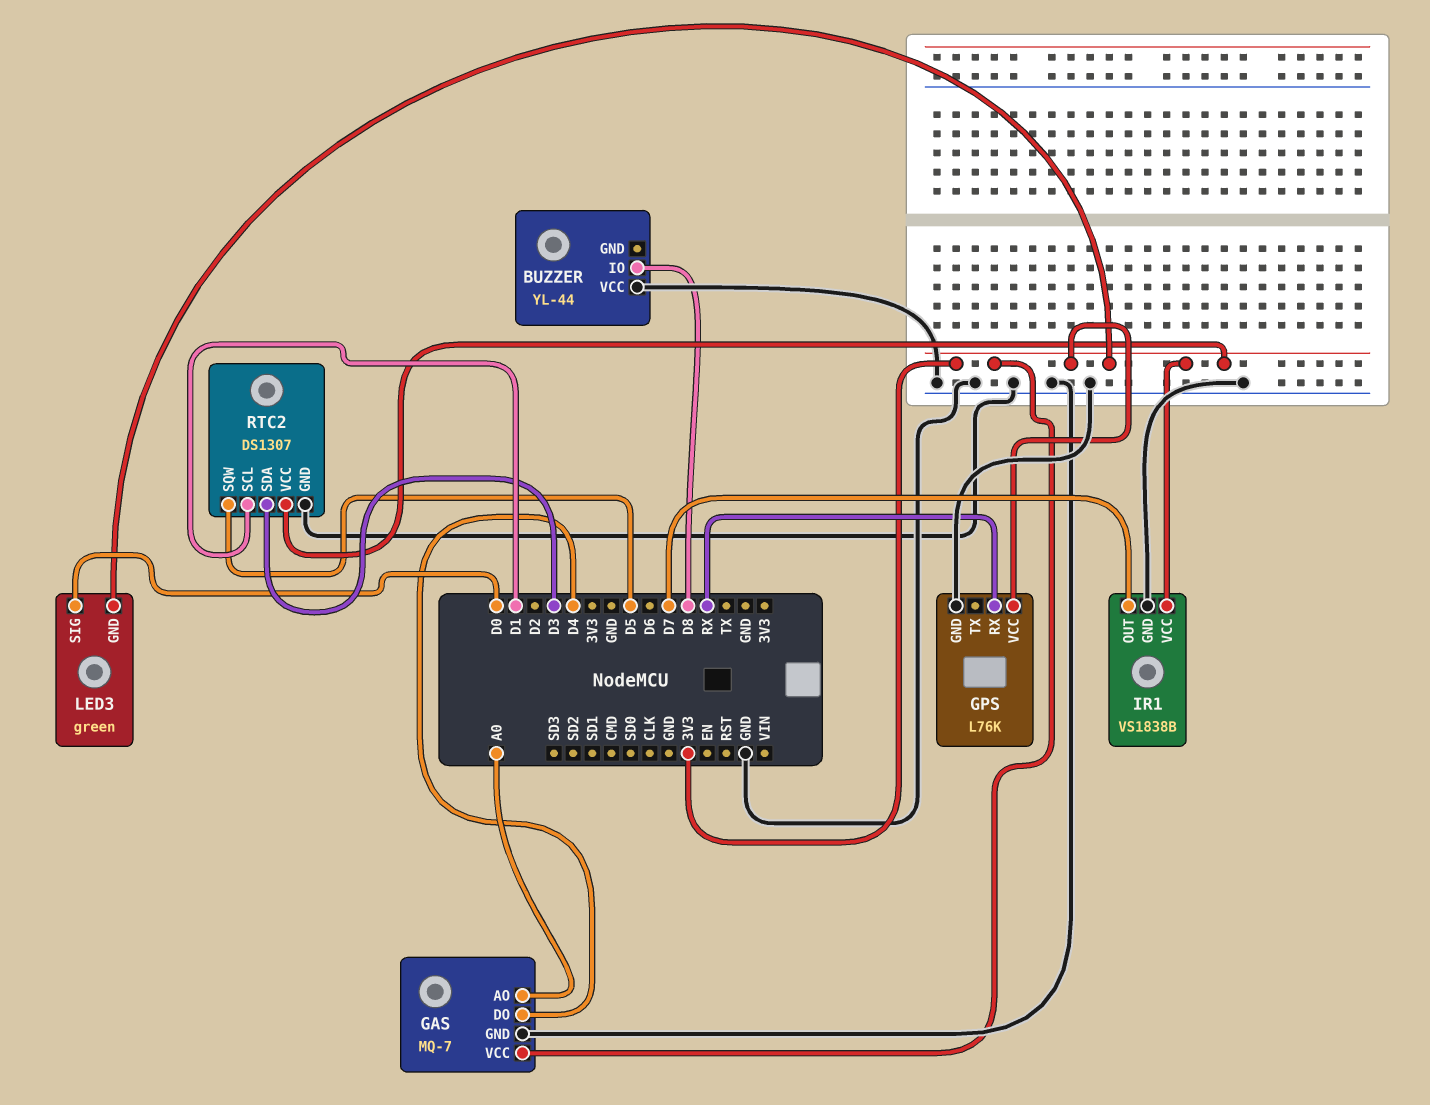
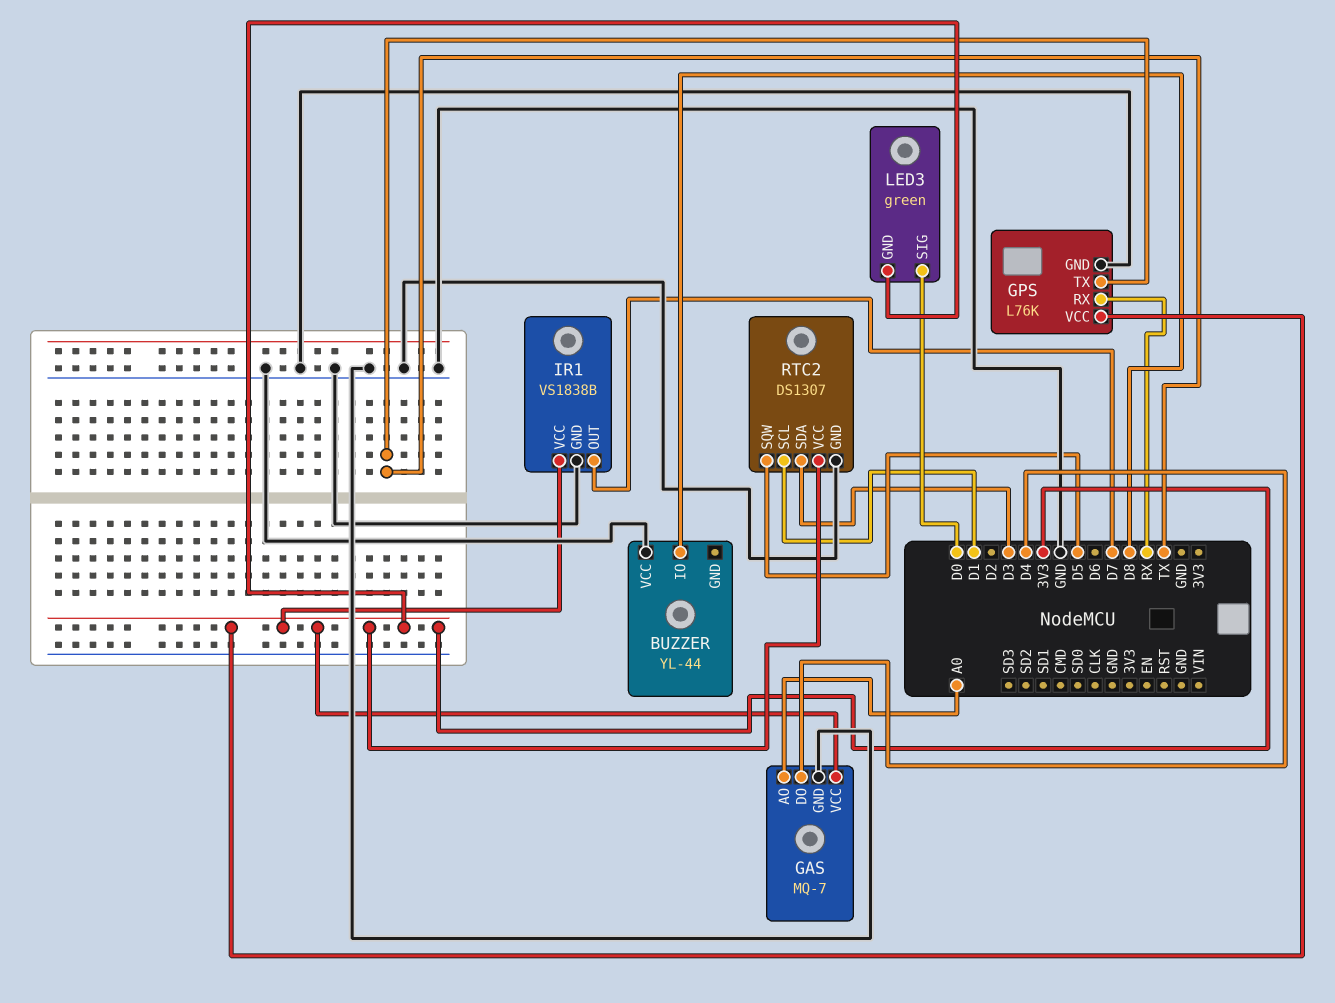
GPS pin TX: none -> TX

